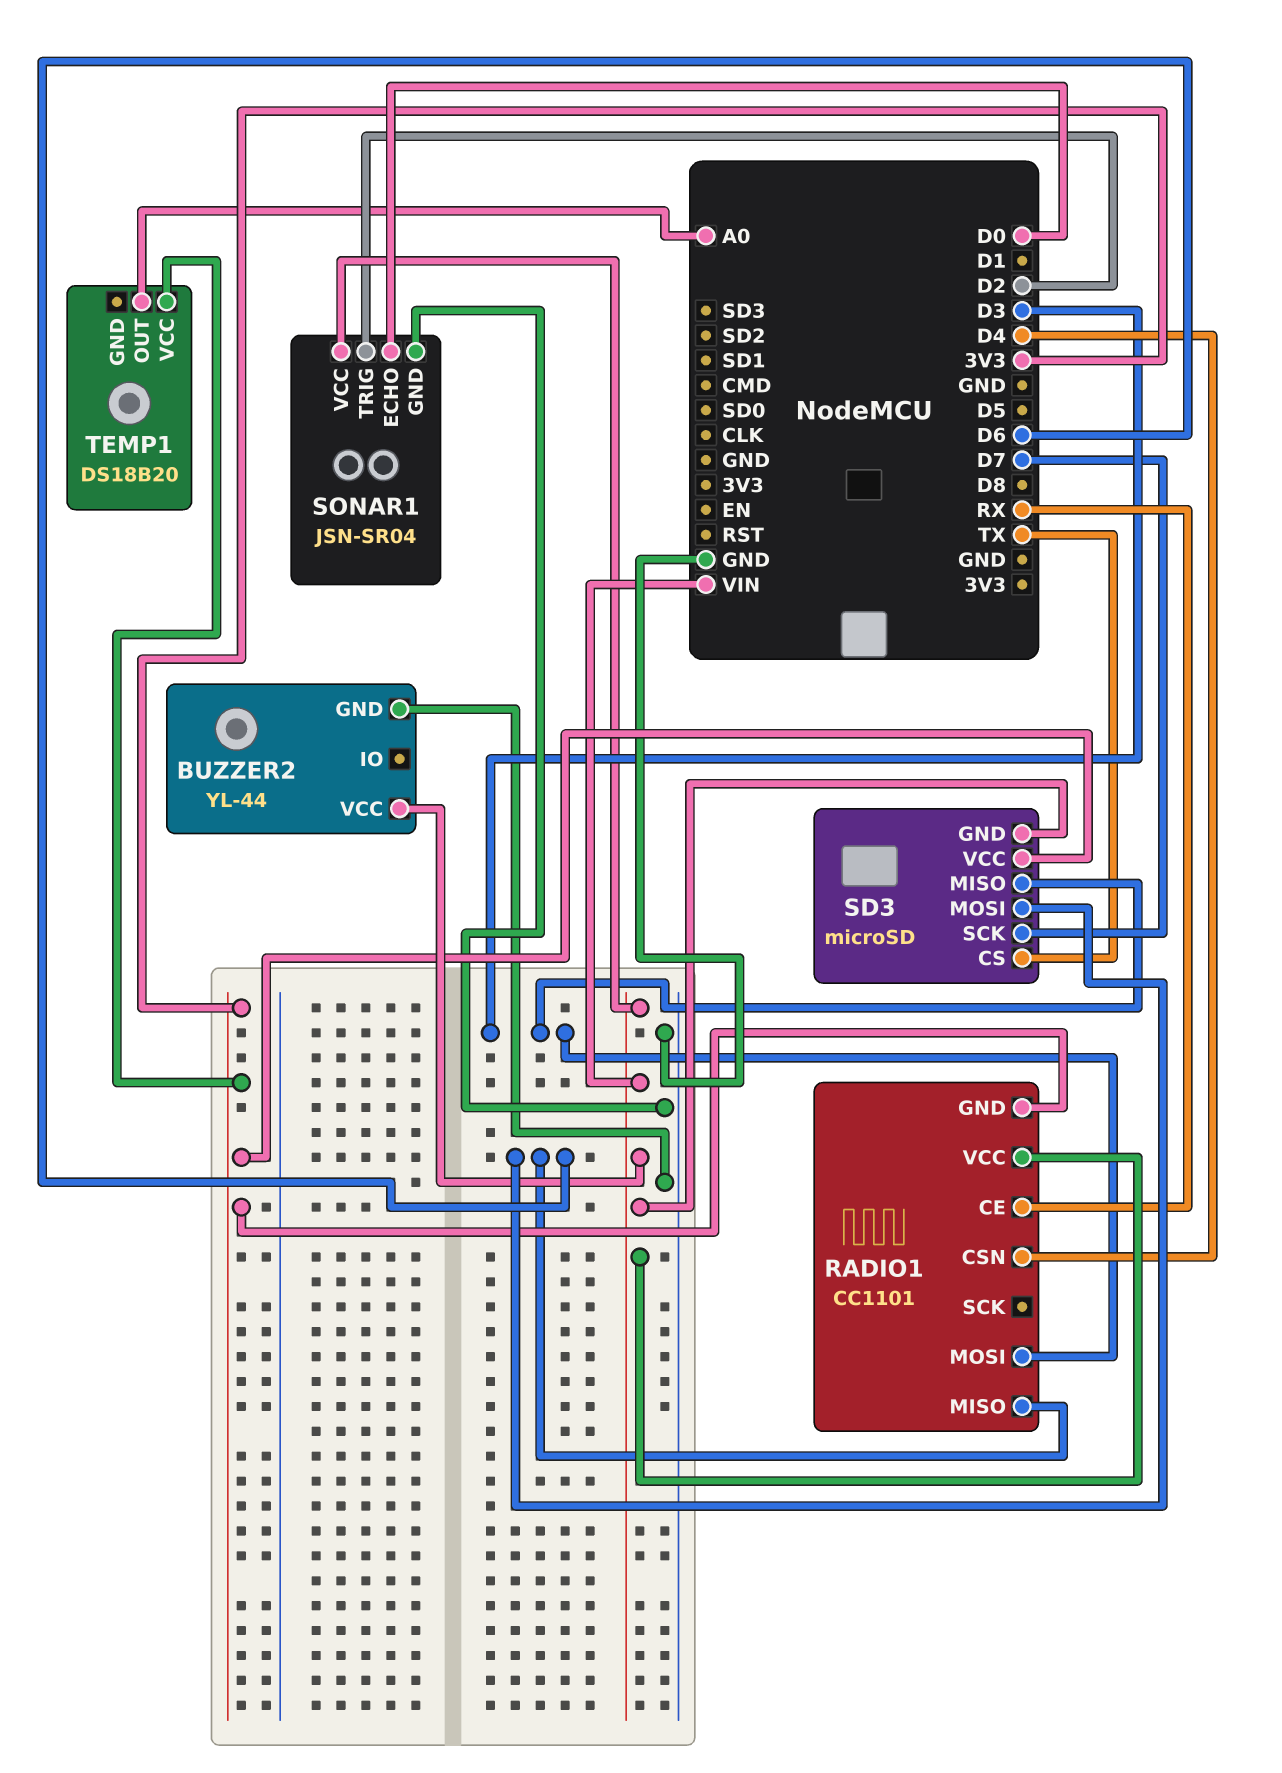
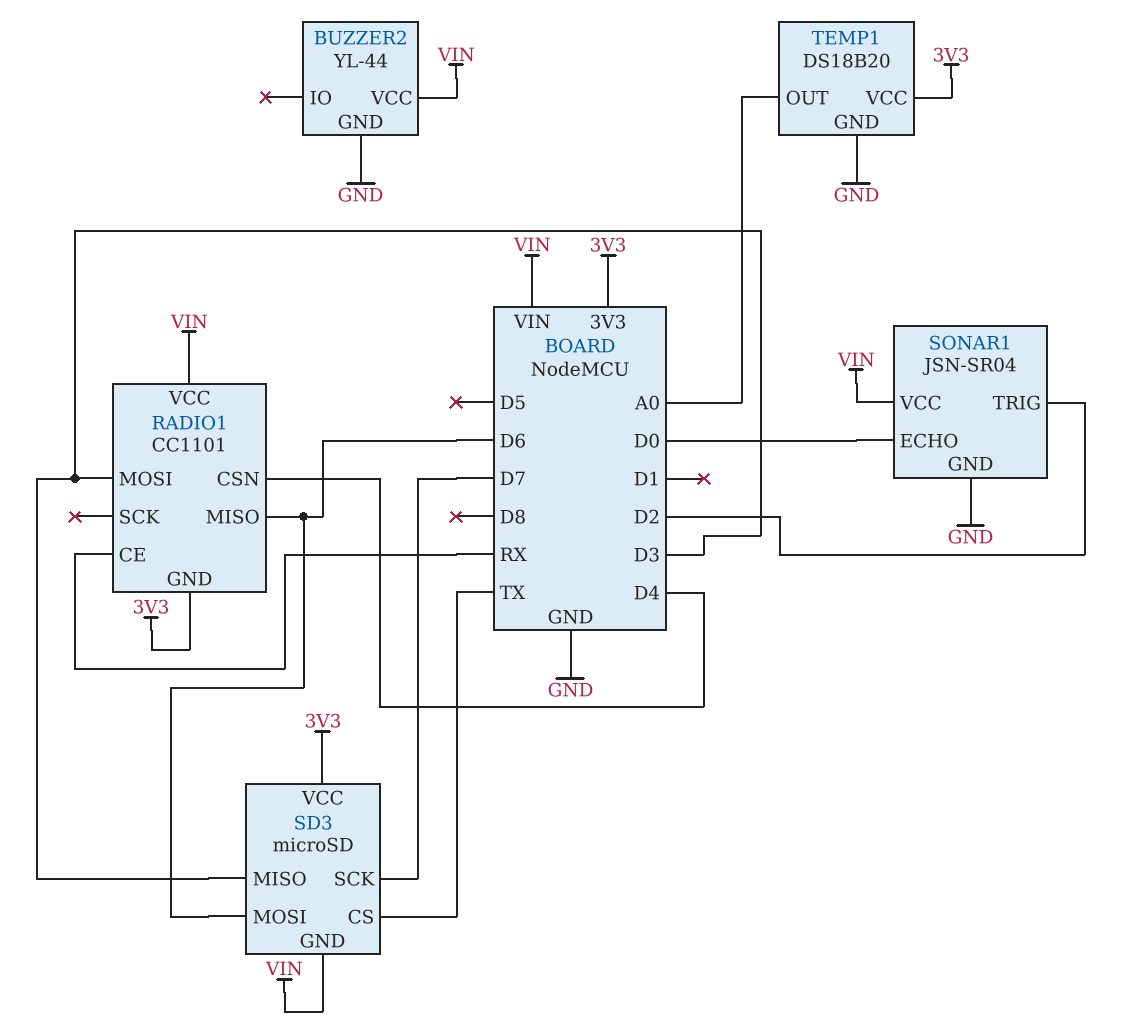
TEMP1 pin GND: none -> GND

